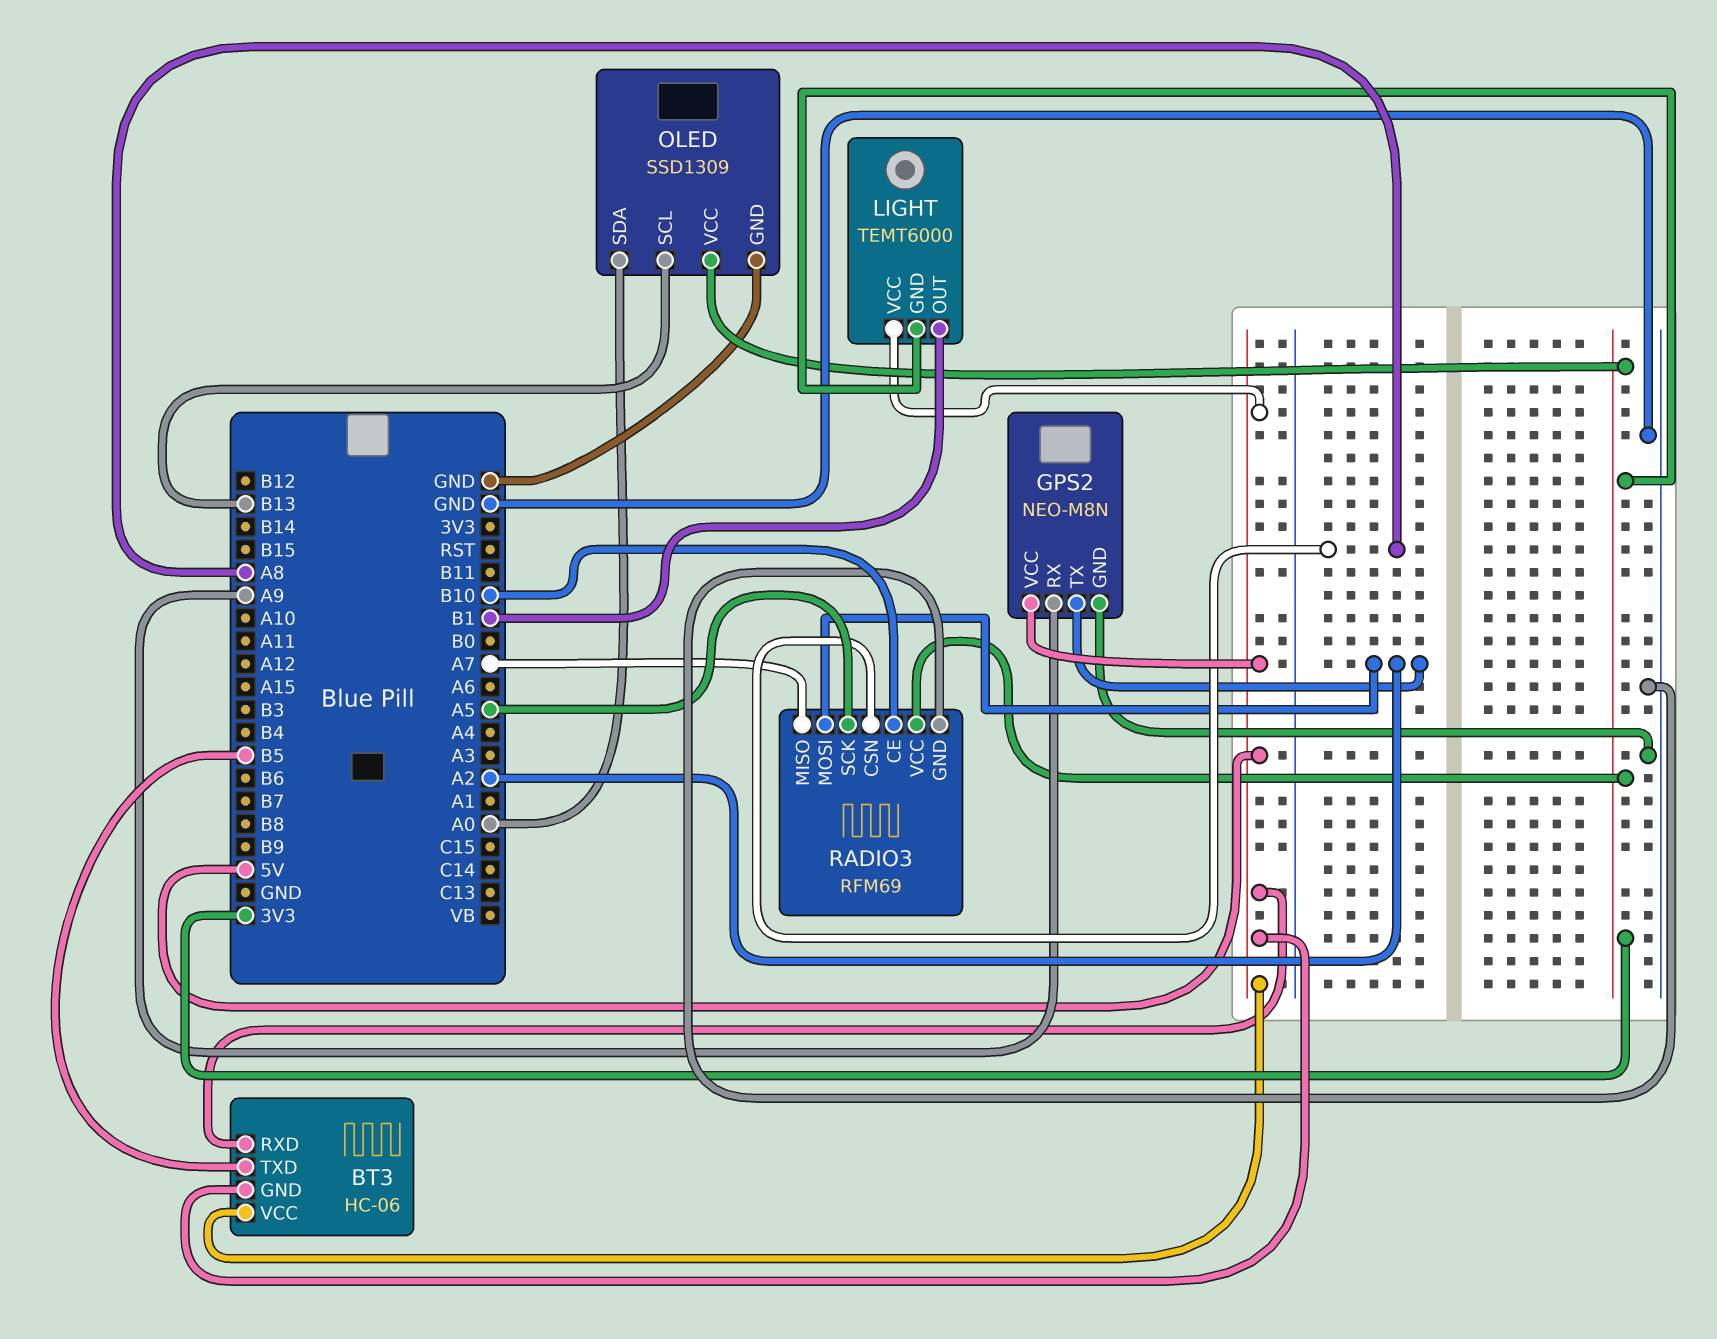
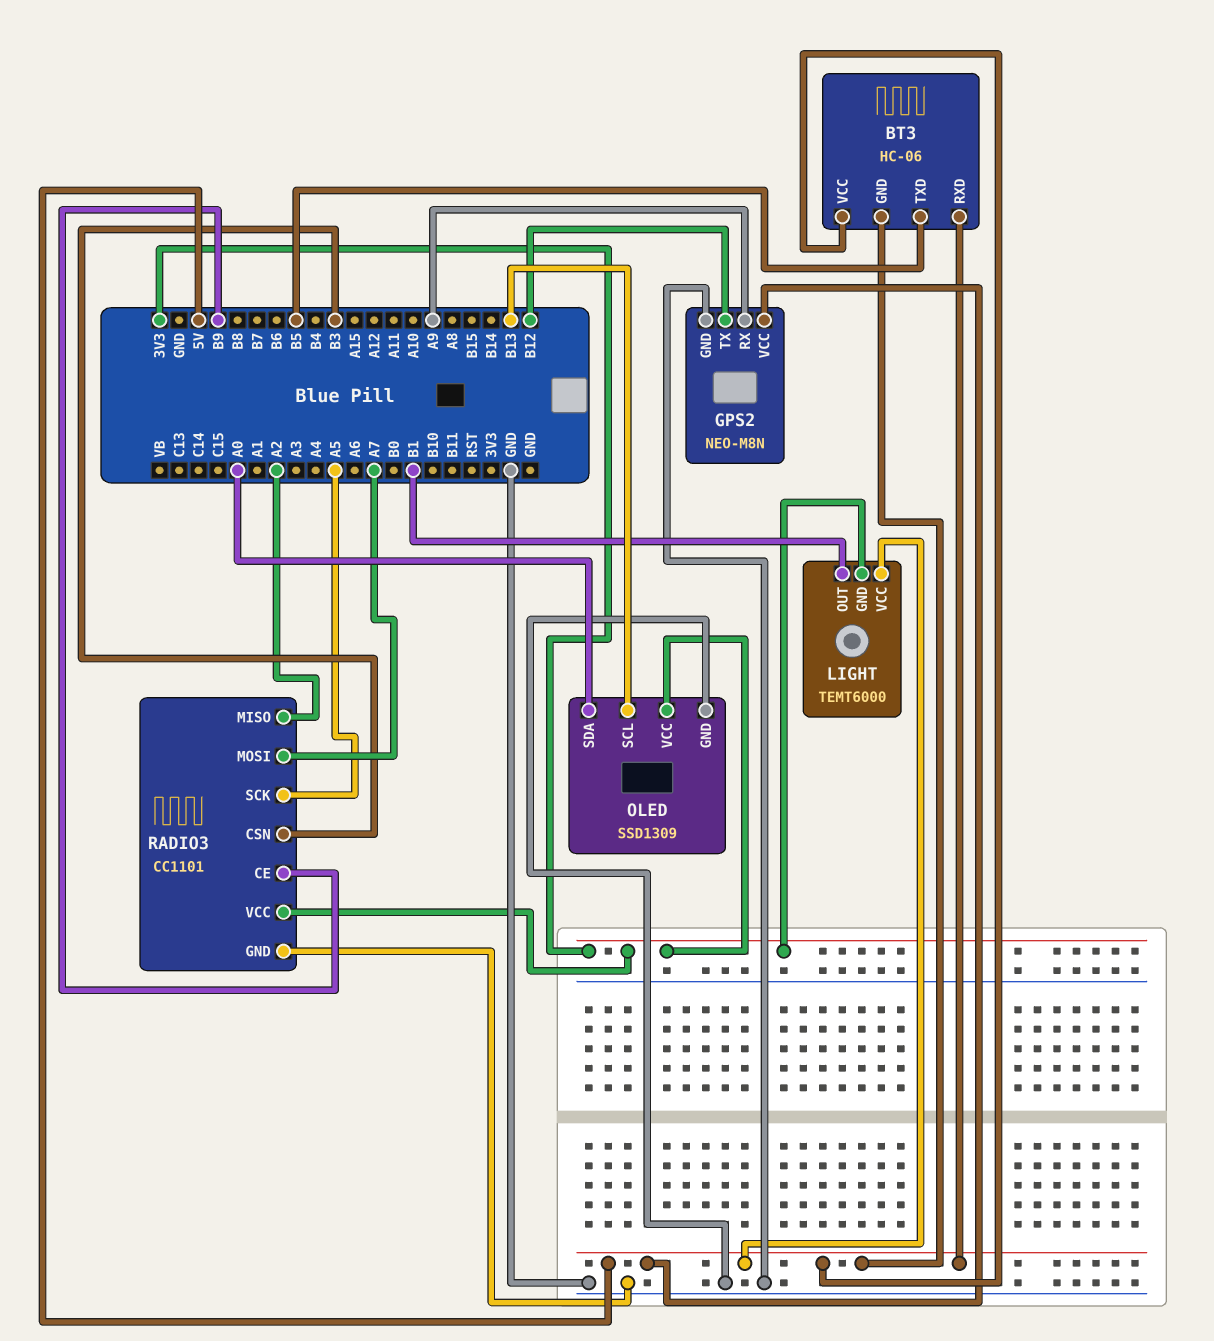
GPS2 pin TX: A2 -> B12
RADIO3: RFM69 -> CC1101
RADIO3 pin CE: B10 -> B9
RADIO3 pin CSN: A8 -> B3
RADIO3 pin MISO: A7 -> A2
RADIO3 pin MOSI: A2 -> A7

